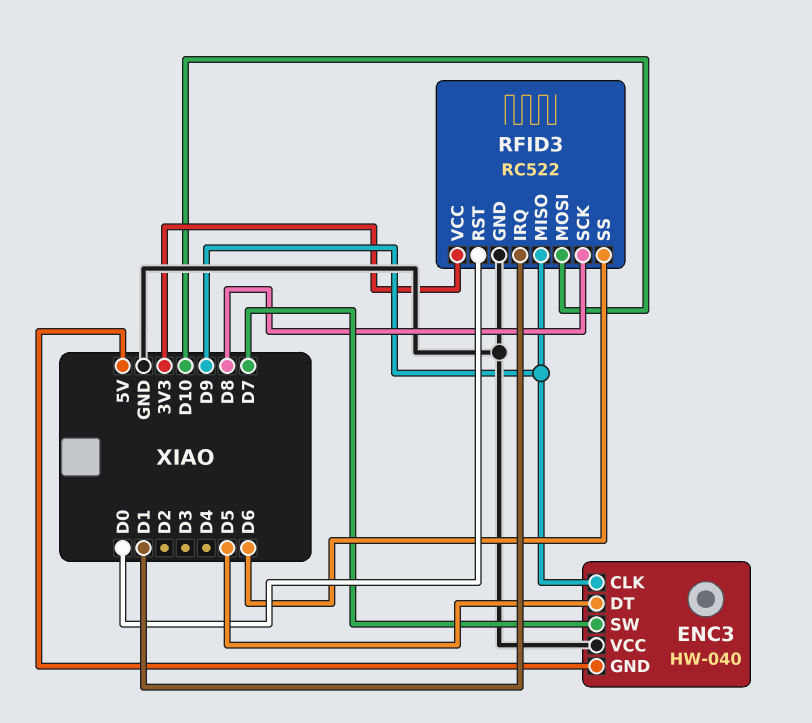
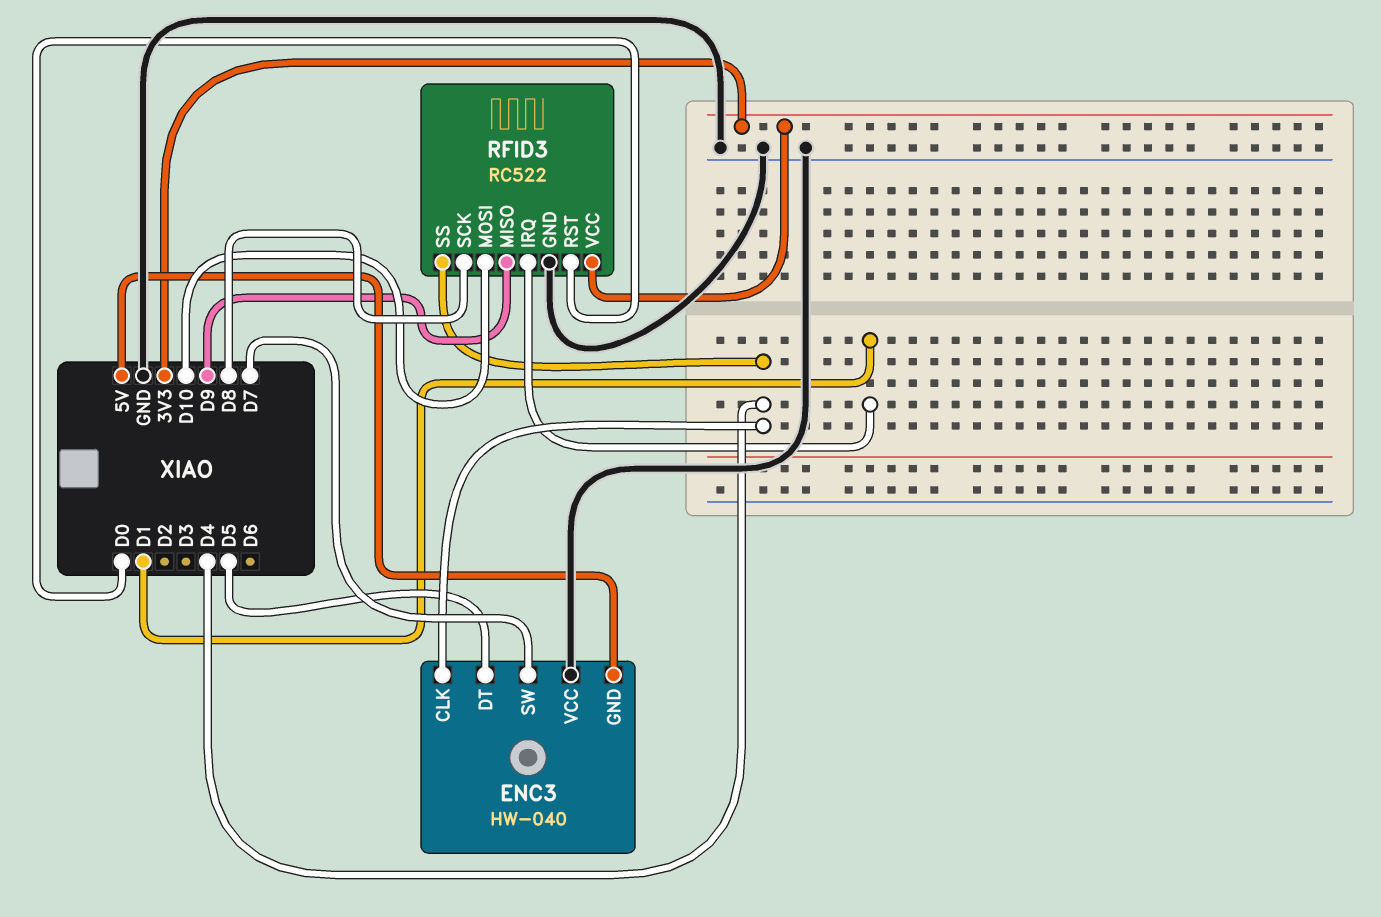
ENC3 pin CLK: D9 -> D4
RFID3 pin SS: D6 -> D4

